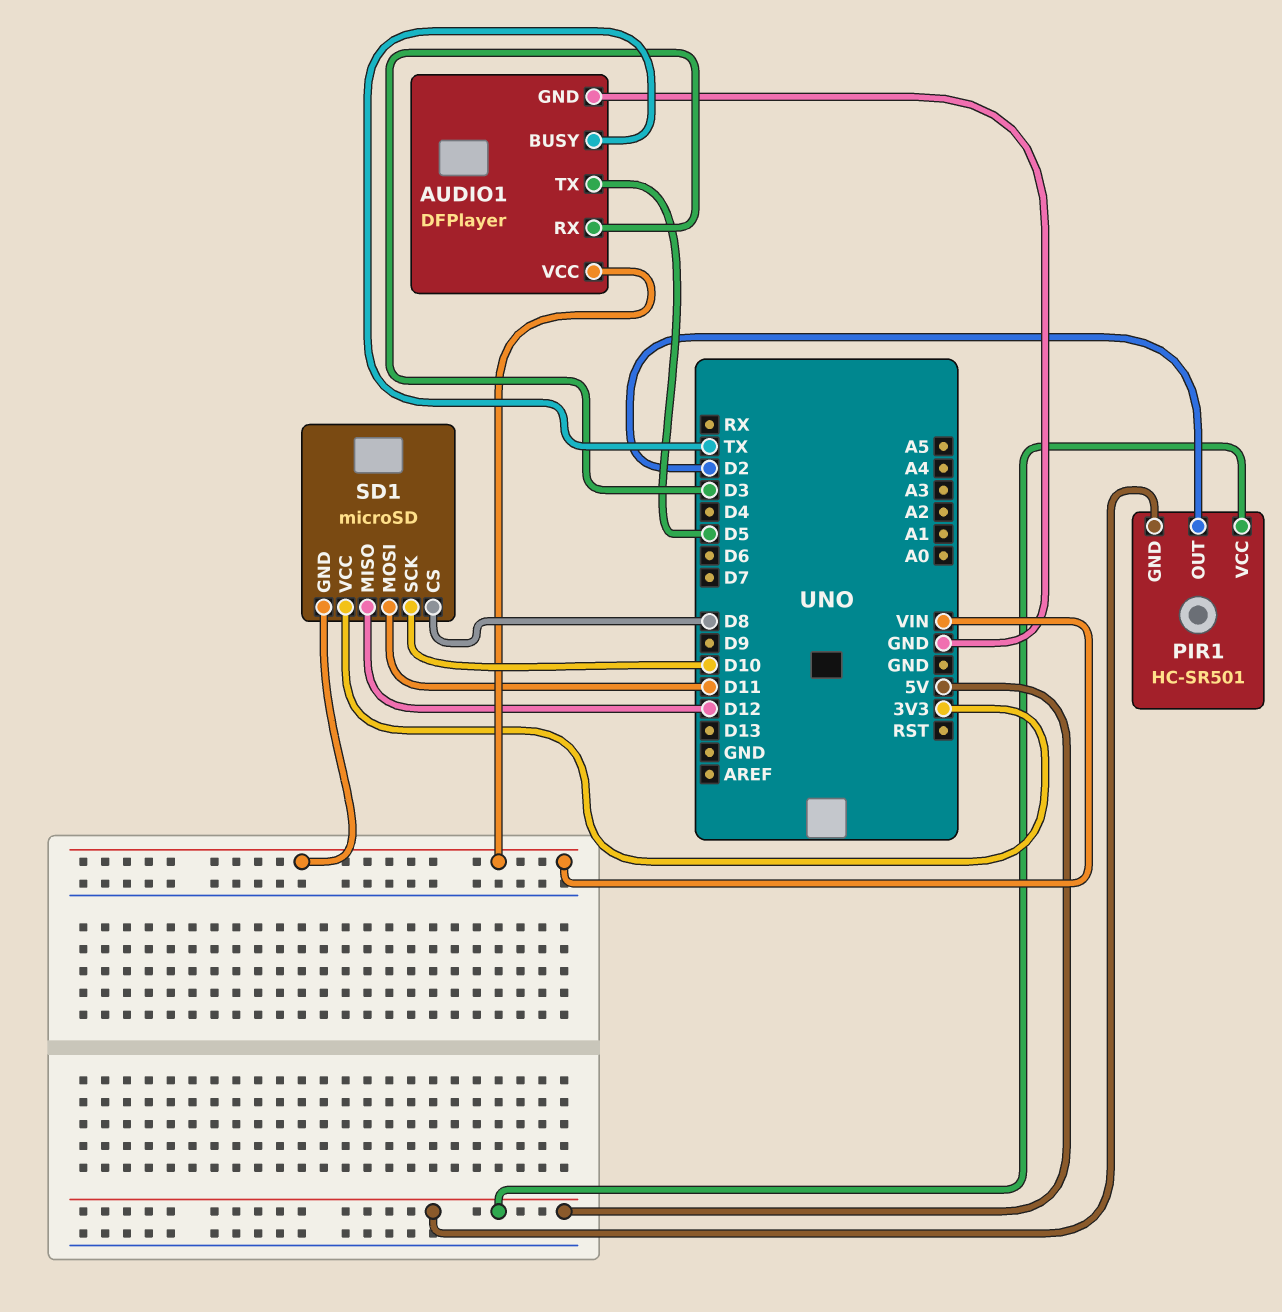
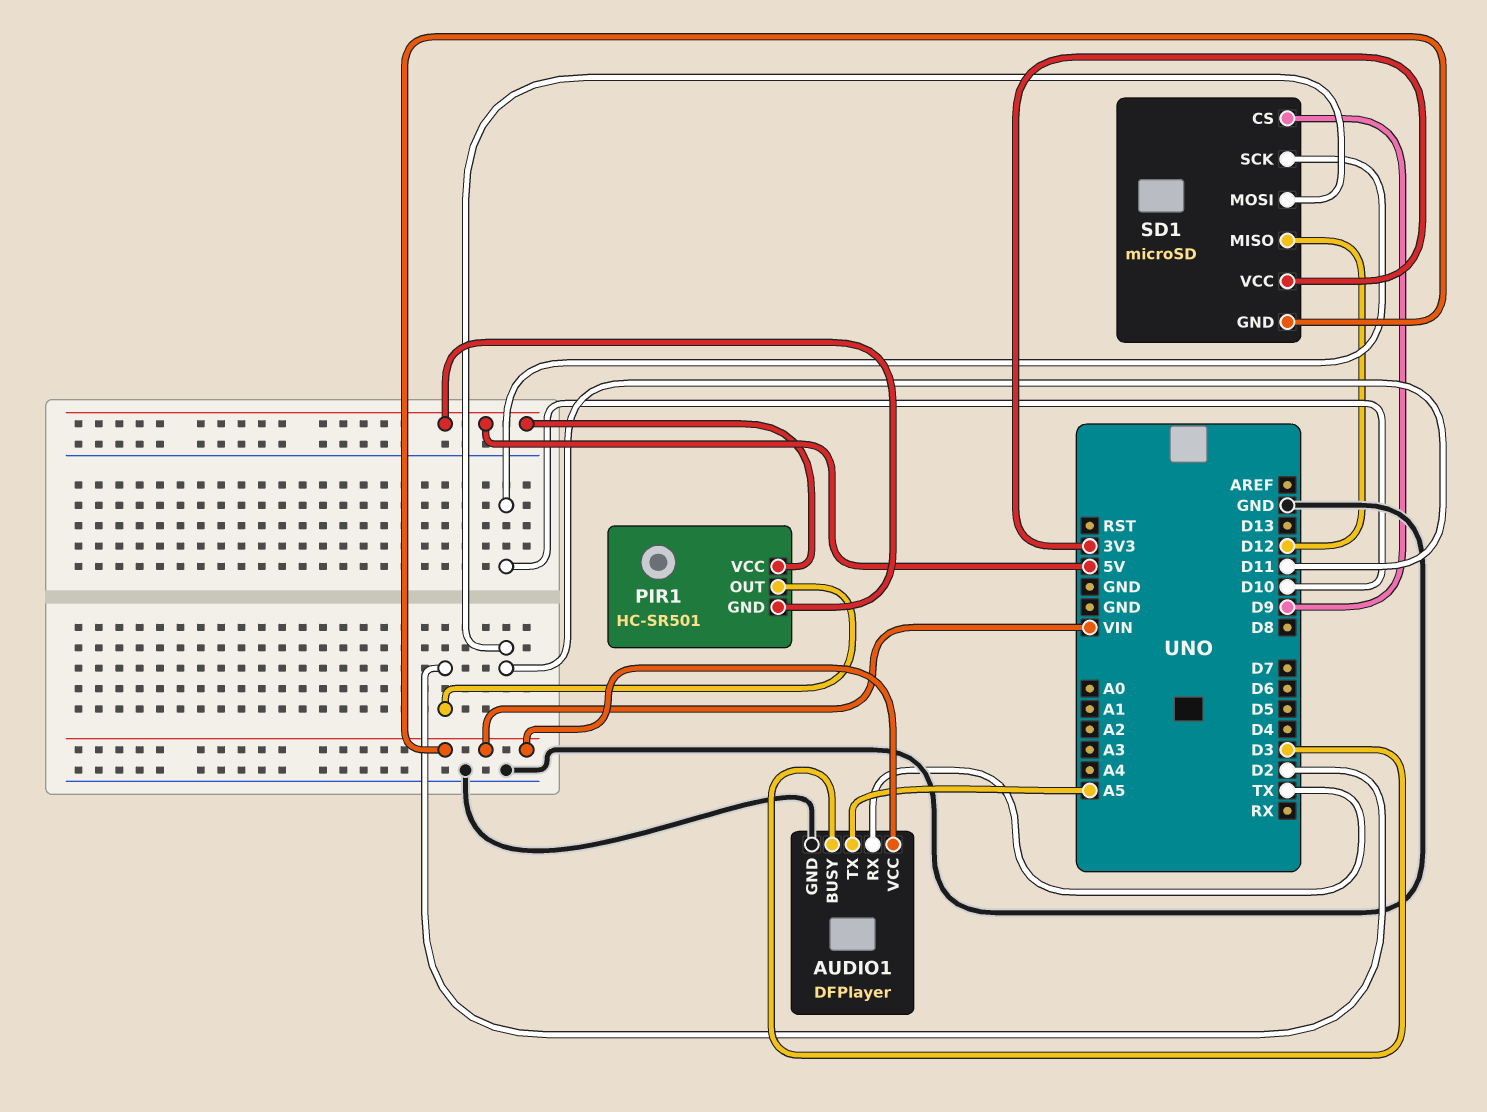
AUDIO1 pin BUSY: TX -> D3
AUDIO1 pin RX: D3 -> TX
AUDIO1 pin TX: D5 -> A5
SD1 pin CS: D8 -> D9

